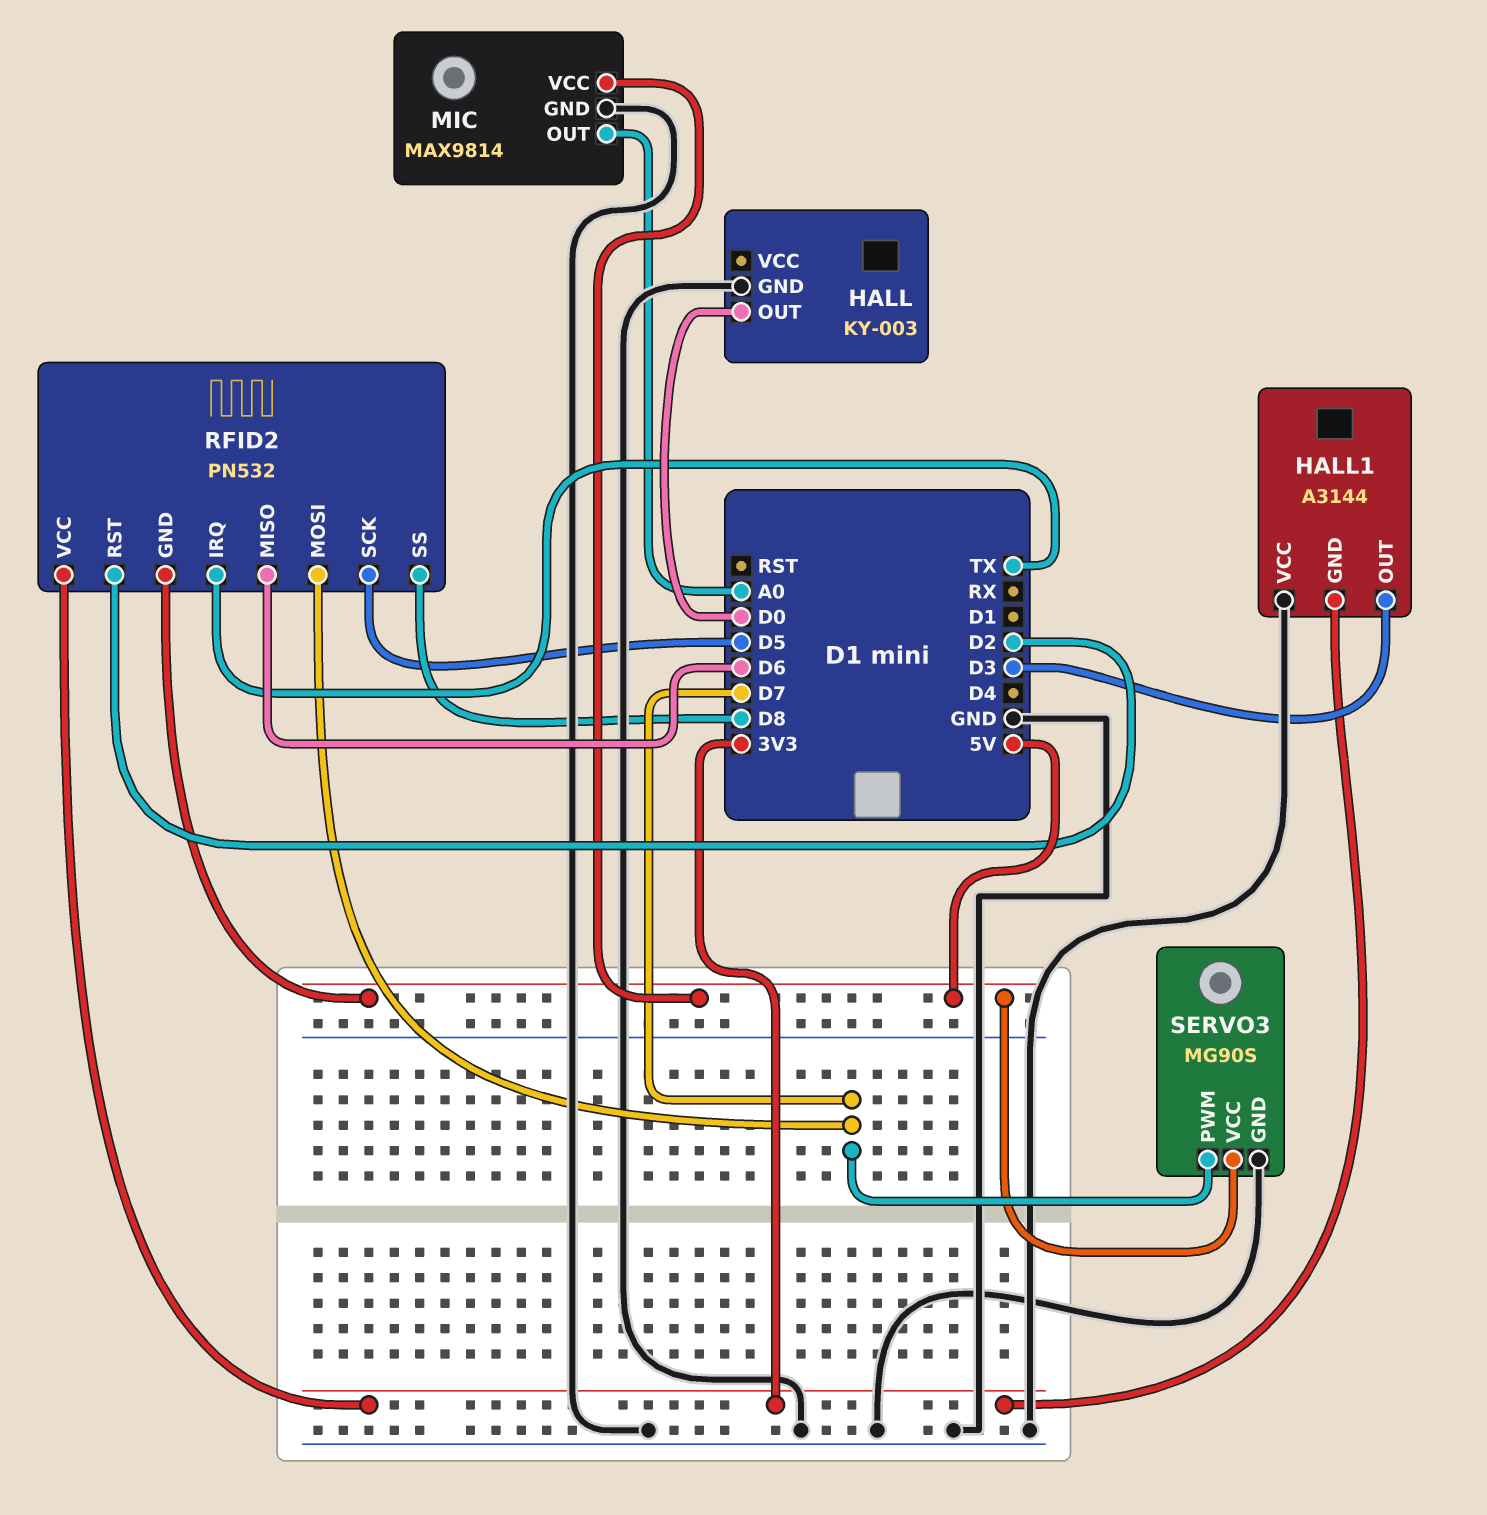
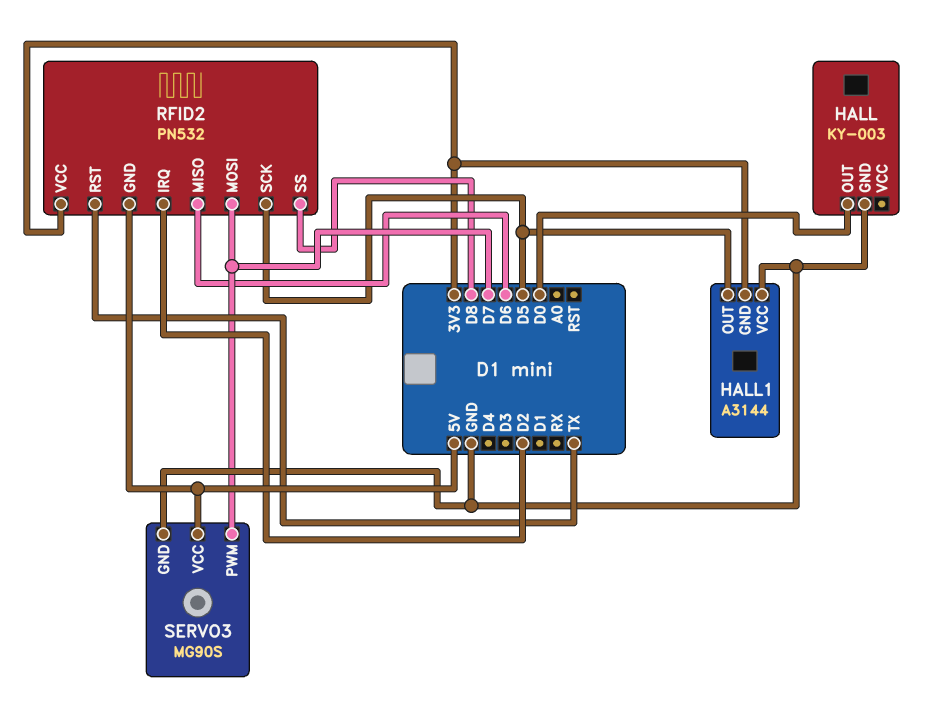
HALL1 pin OUT: D3 -> D5
MIC: MAX9814 -> none
MIC pin GND: GND -> none
MIC pin OUT: A0 -> none
MIC pin VCC: 5V -> none
RFID2 pin IRQ: TX -> D2
RFID2 pin RST: D2 -> TX

